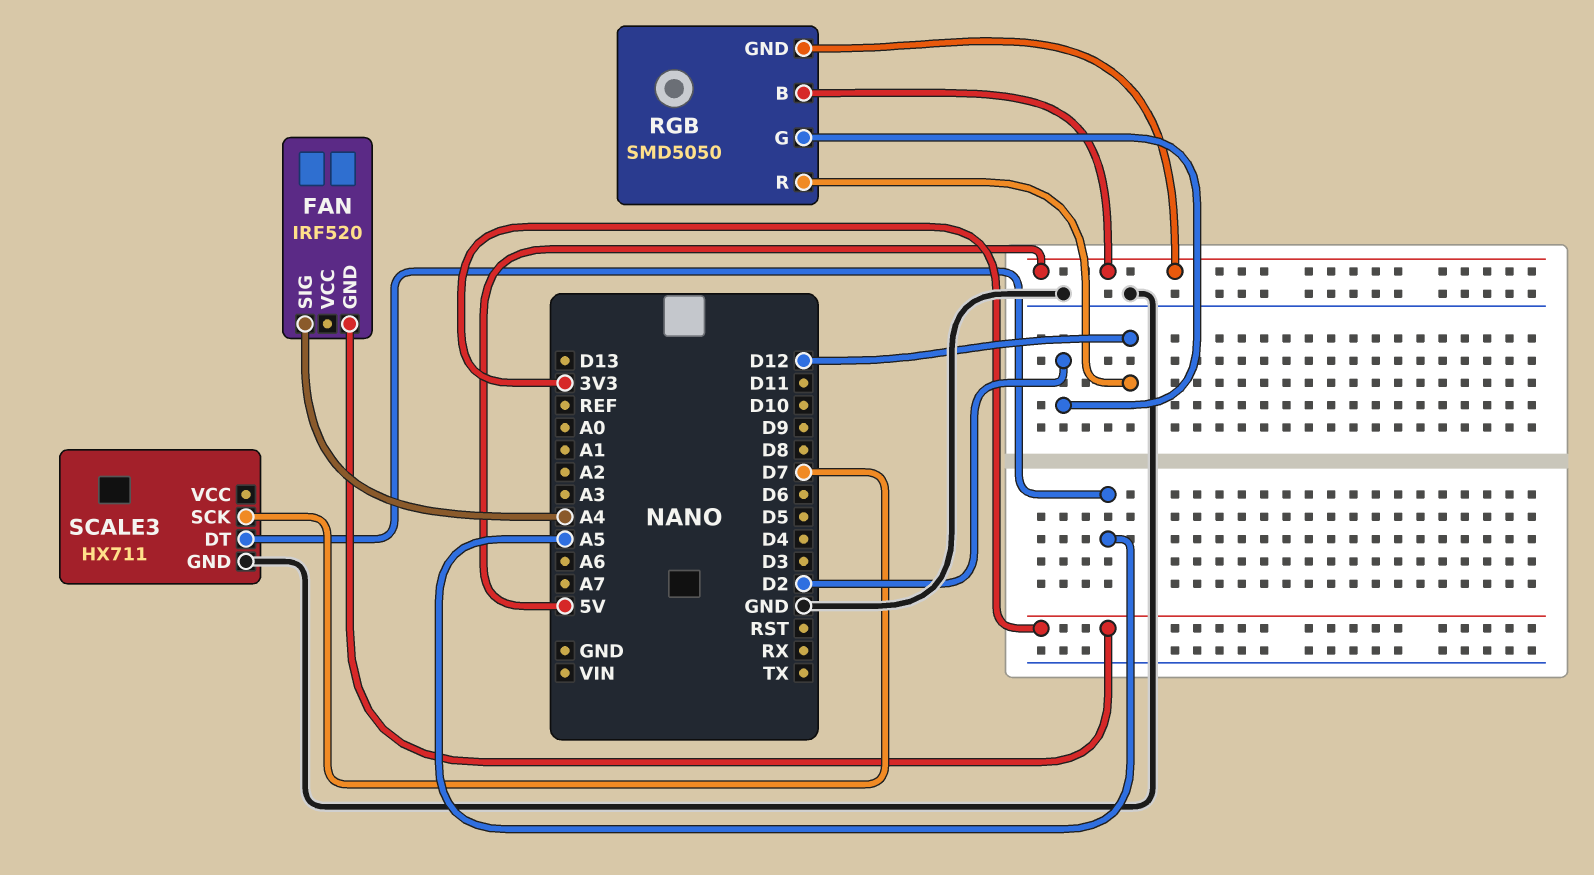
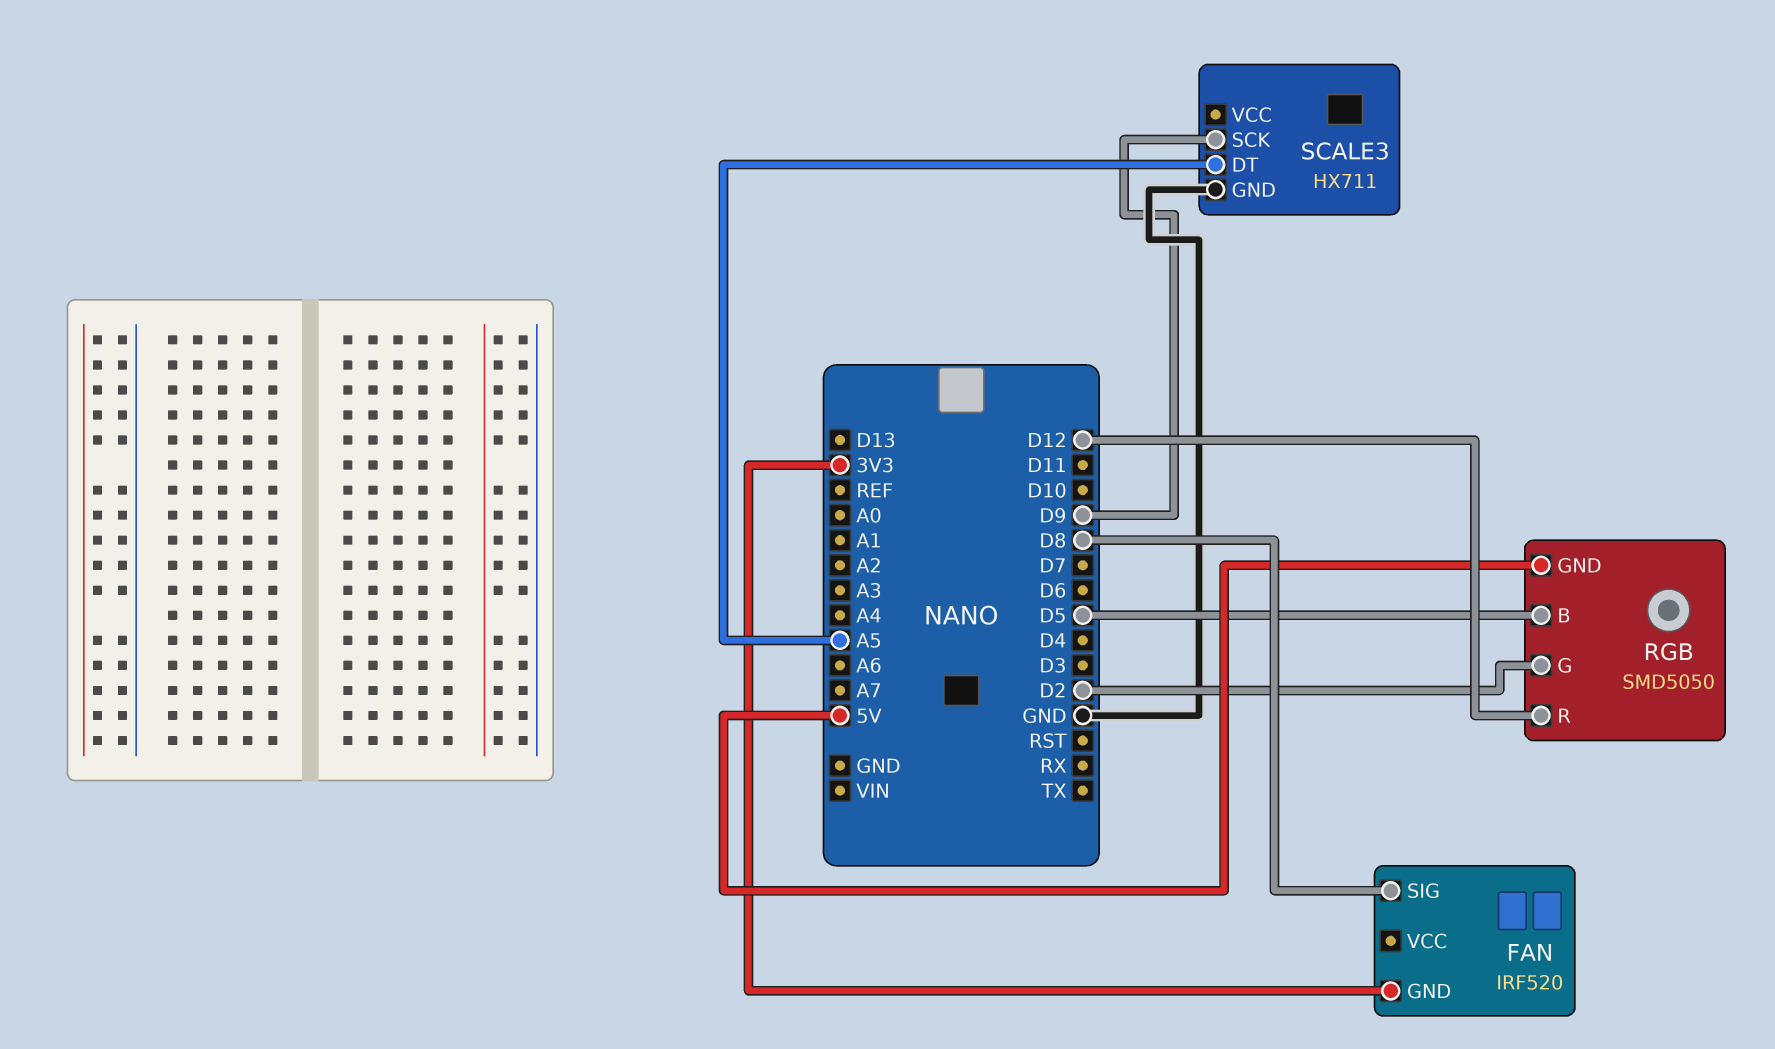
FAN pin SIG: A4 -> D8
RGB pin B: 5V -> D5
SCALE3 pin SCK: D7 -> D9

